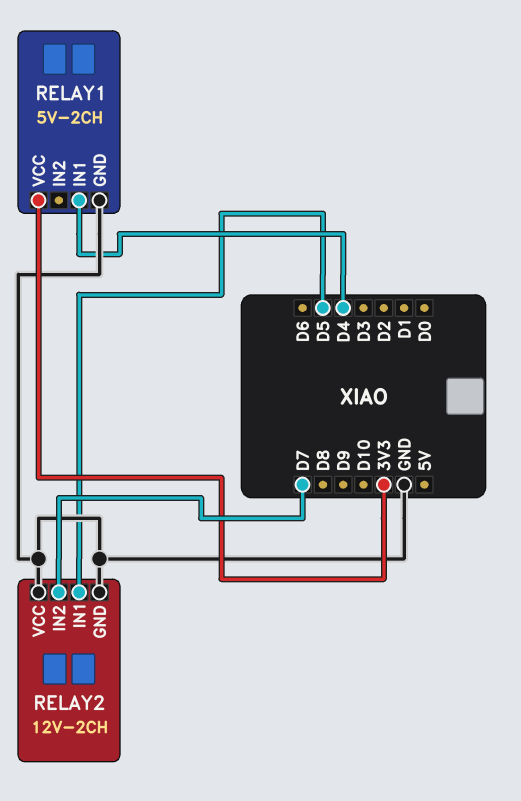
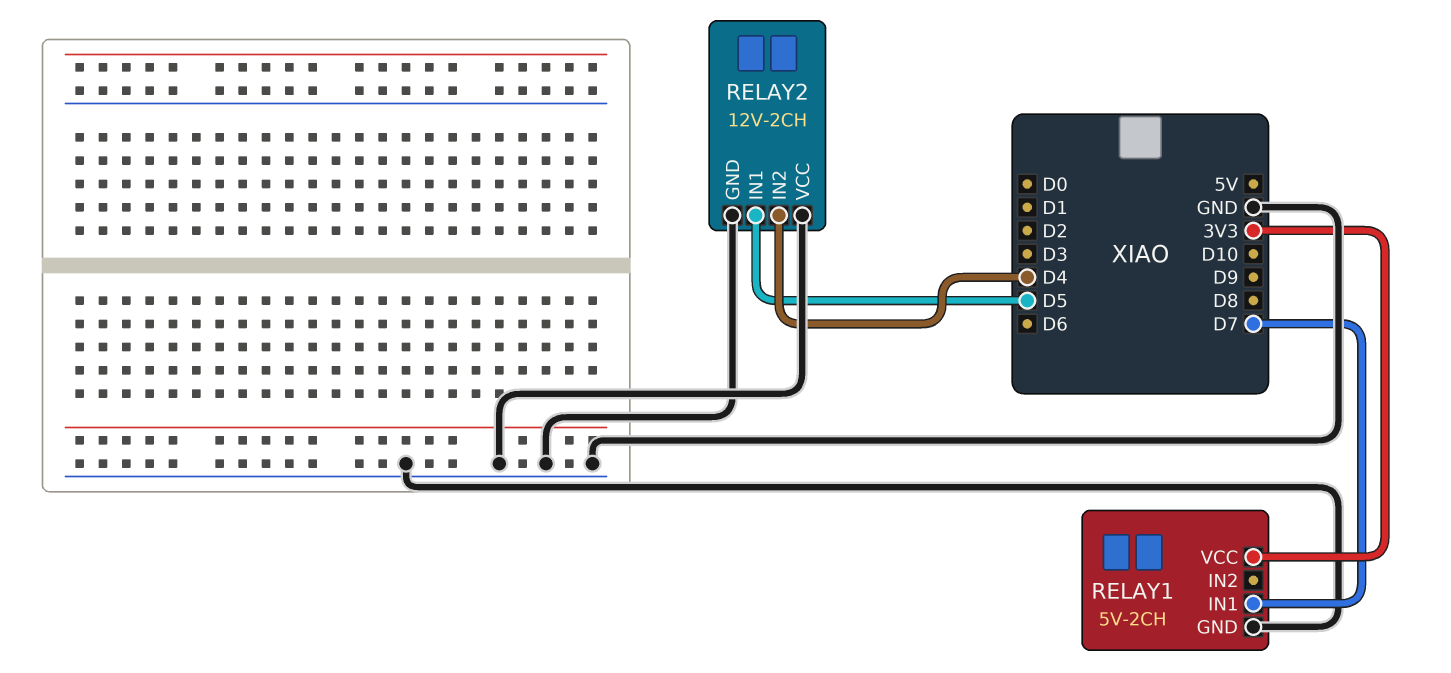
RELAY1 pin IN1: D4 -> D7
RELAY2 pin IN2: D7 -> D4

